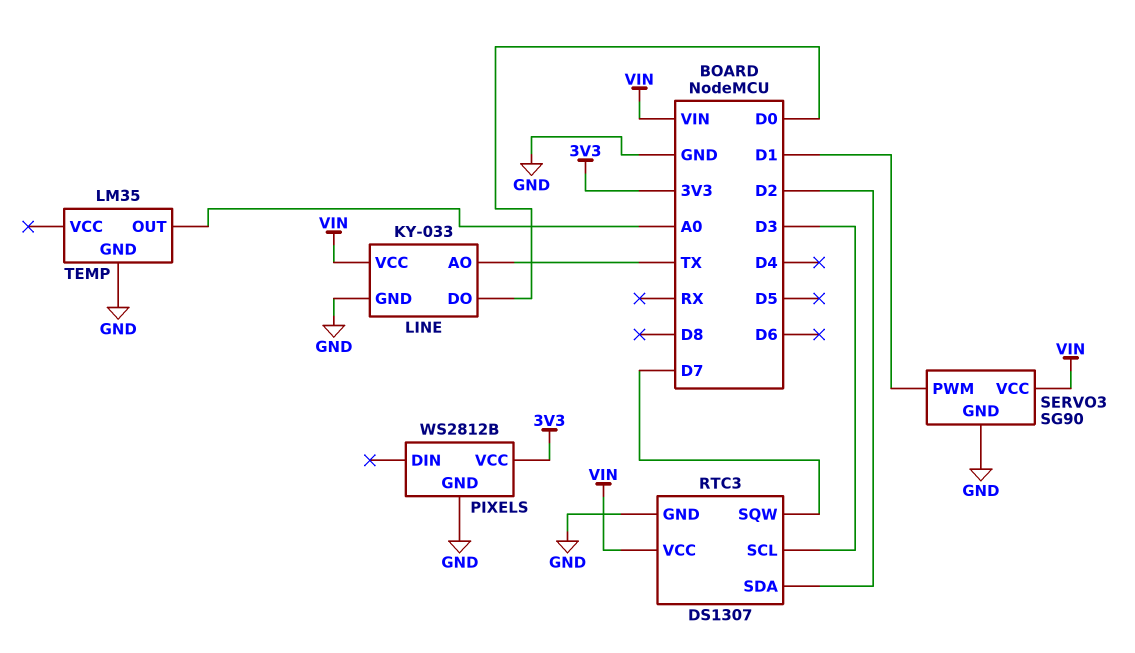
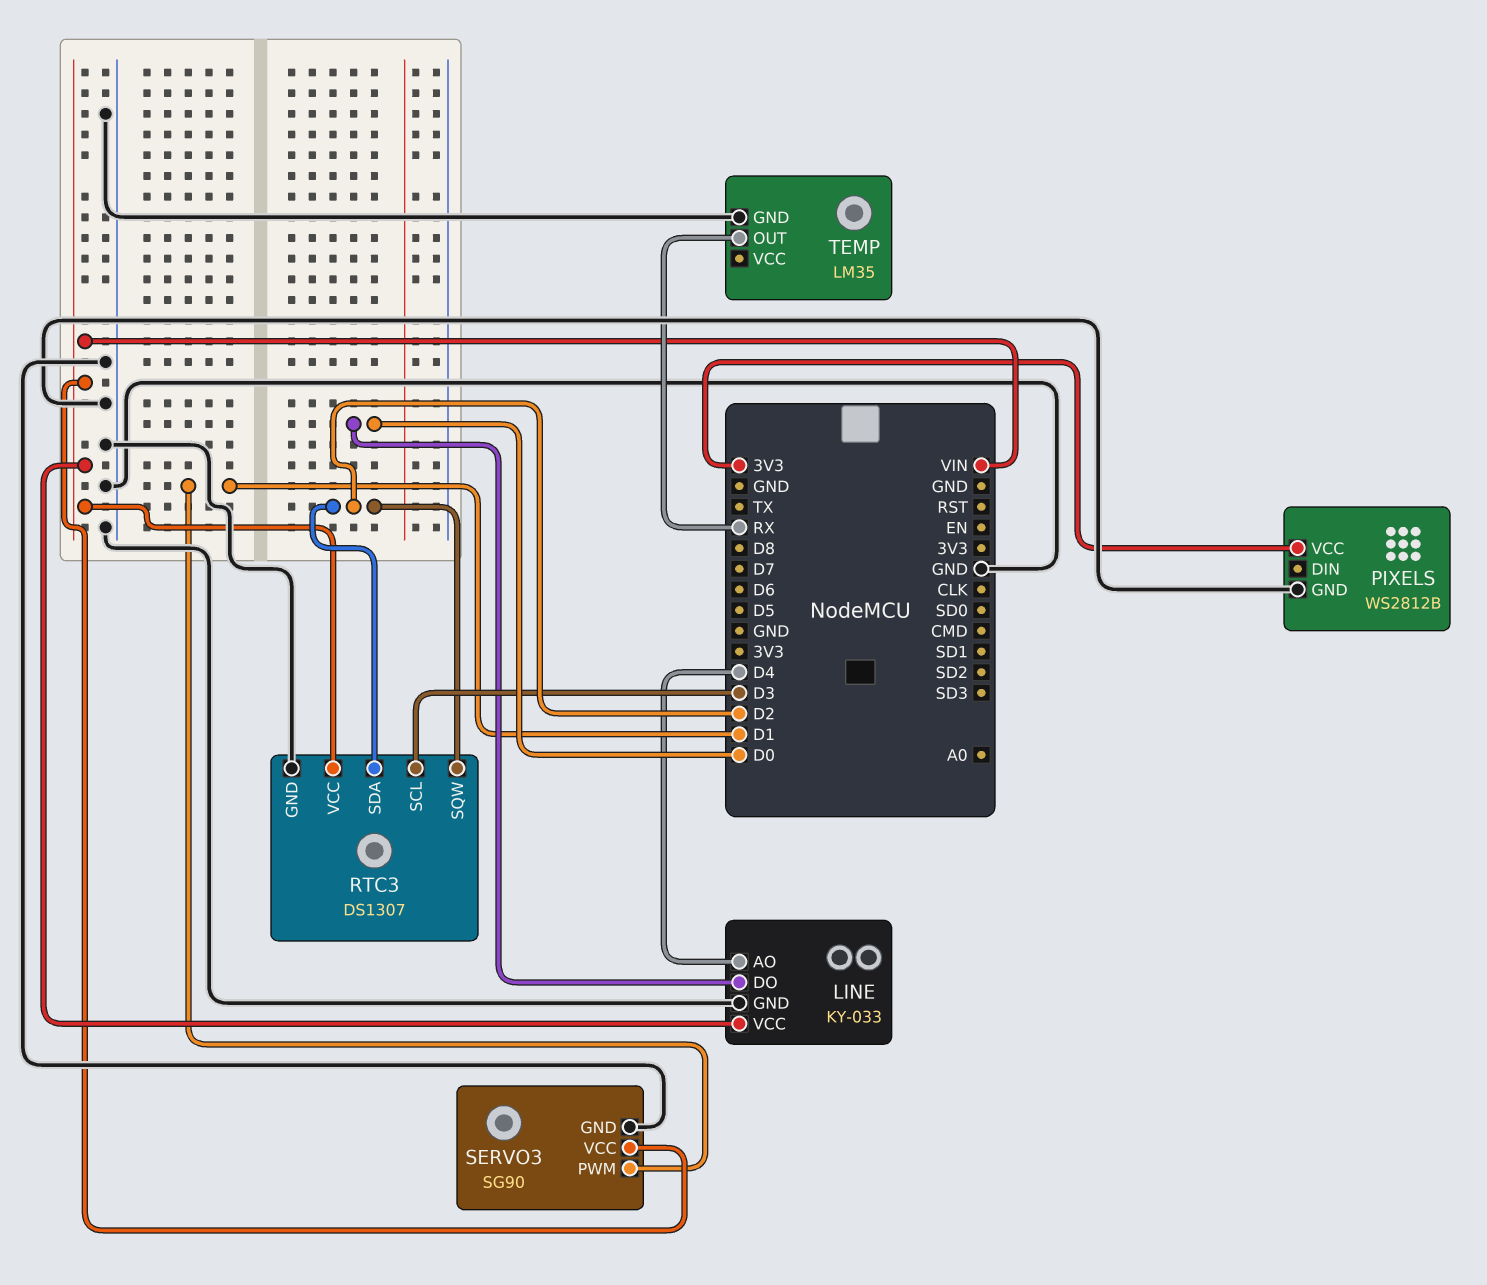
LINE pin AO: TX -> D4
RTC3 pin SQW: D7 -> D2
TEMP pin OUT: A0 -> RX

